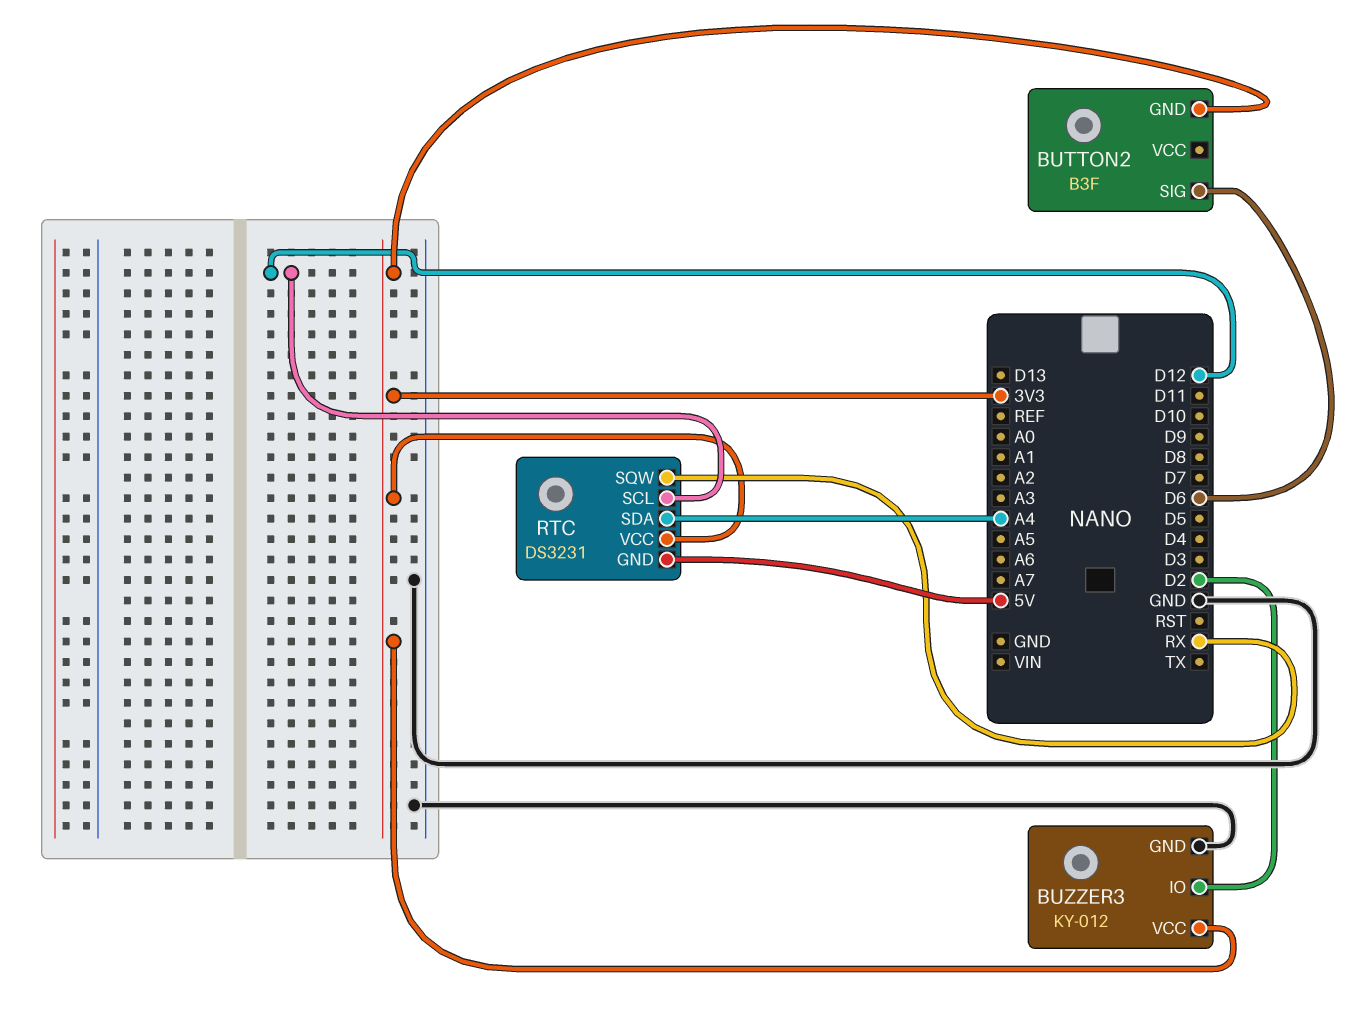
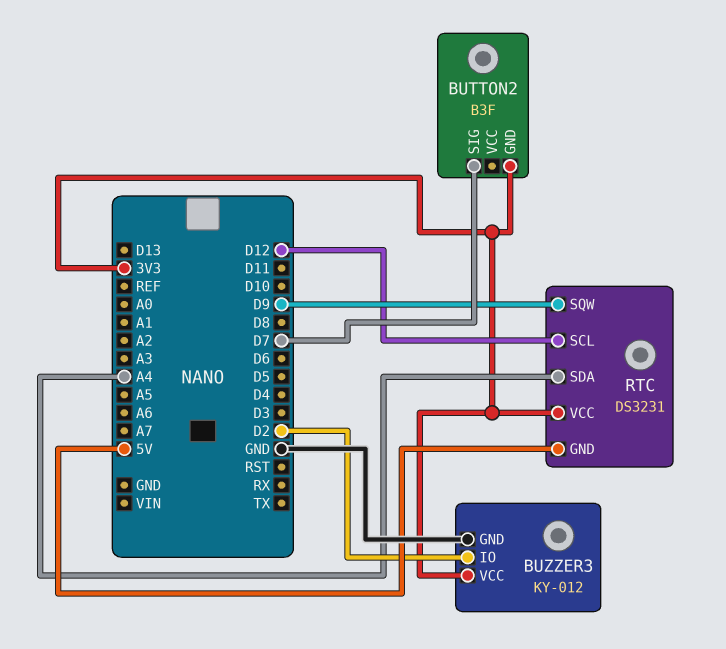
BUTTON2 pin SIG: D6 -> D7
RTC pin SQW: RX -> D9

